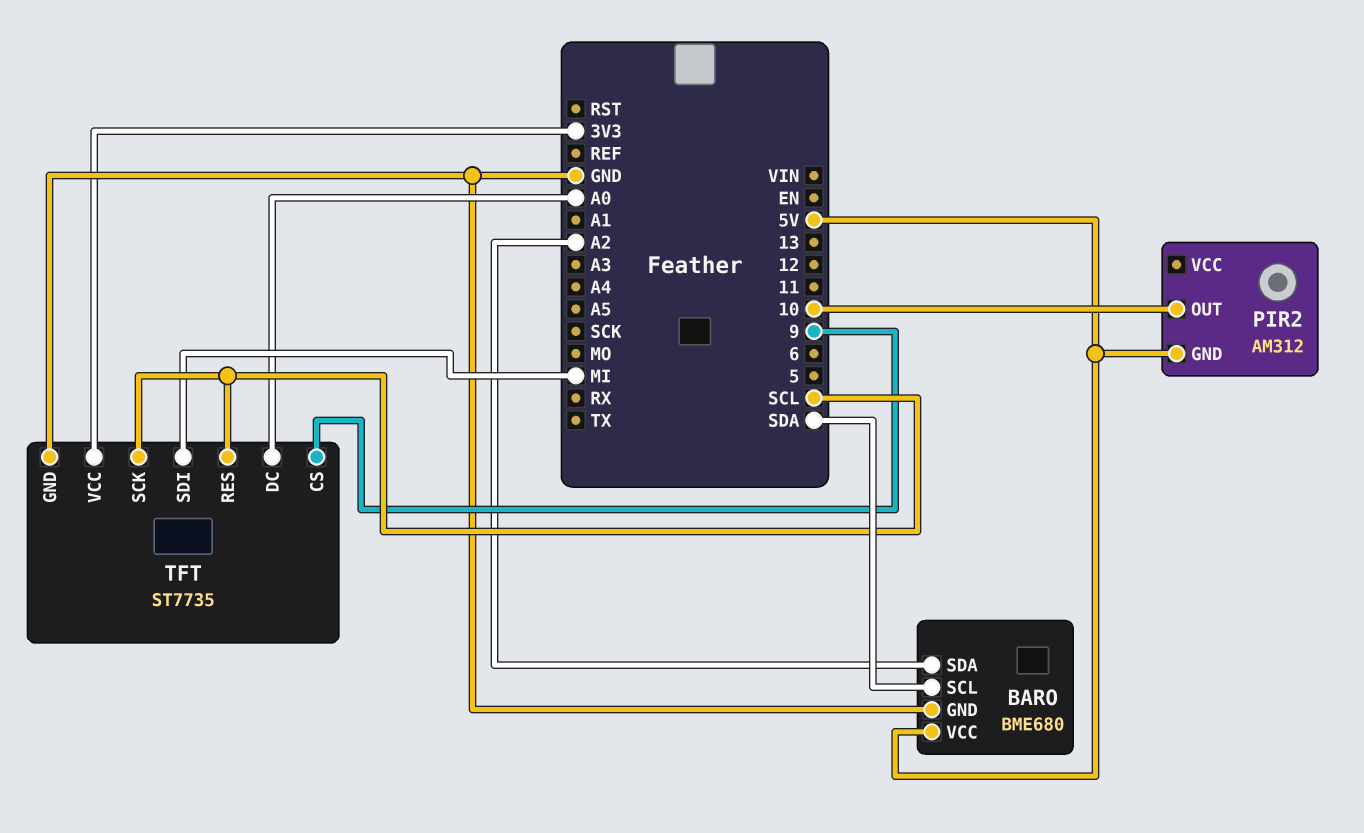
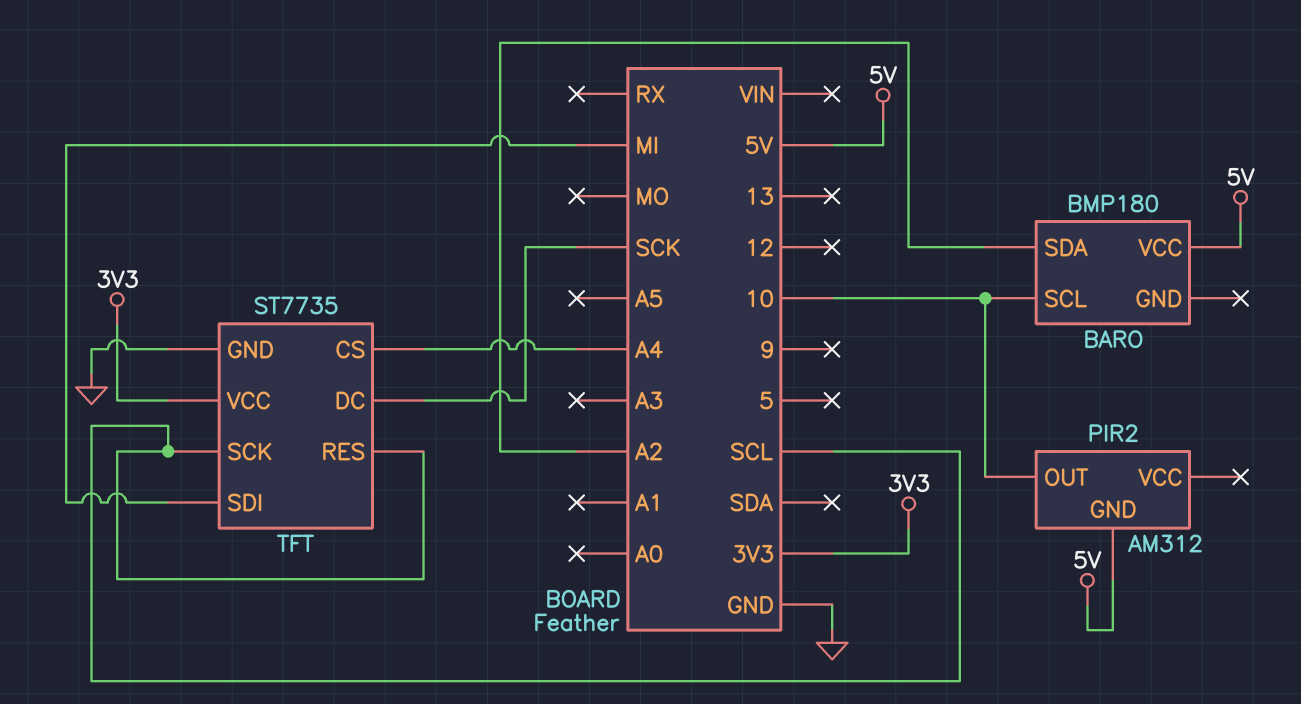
BARO: BME680 -> BMP180
BARO pin GND: GND -> none
BARO pin SCL: SDA -> 10
TFT pin CS: 9 -> A4
TFT pin DC: A0 -> SCK

